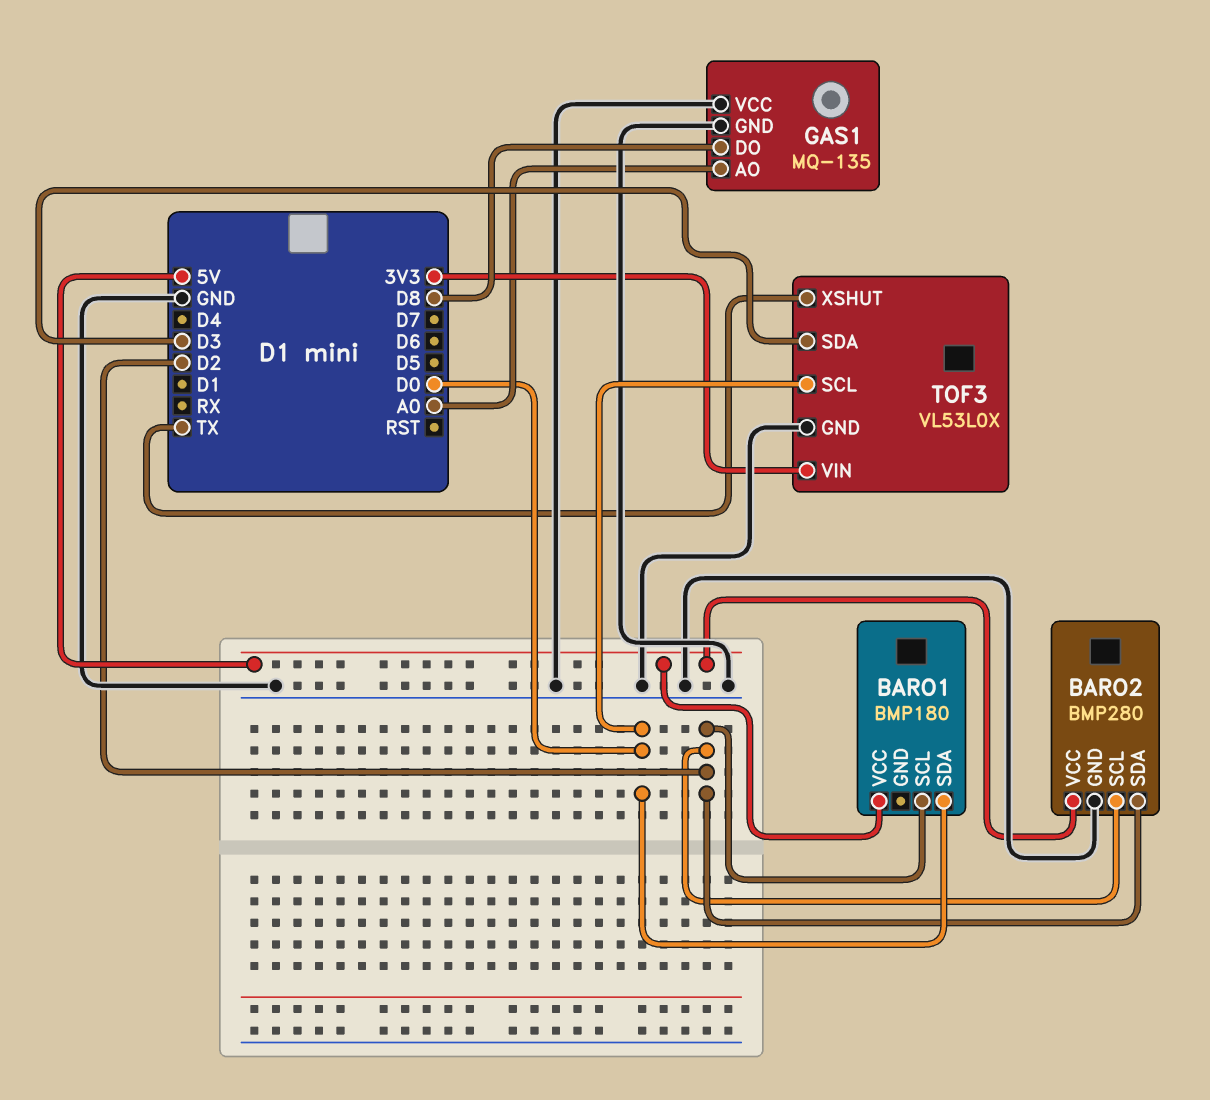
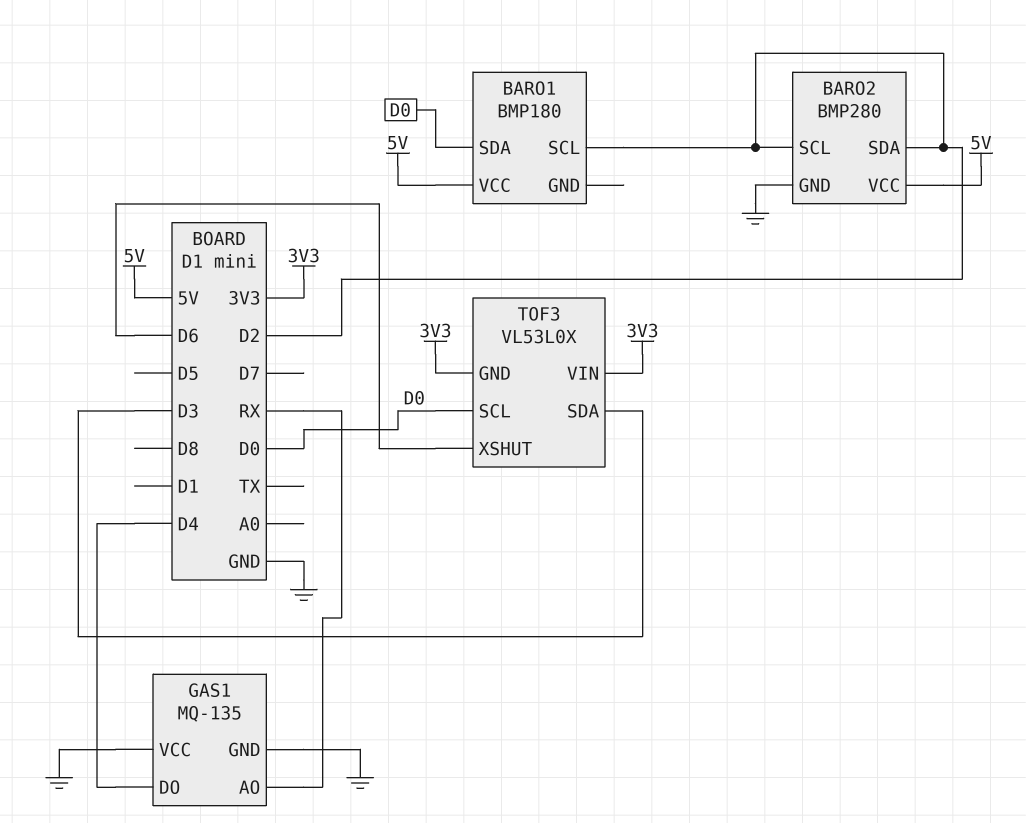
GAS1 pin AO: A0 -> RX
GAS1 pin DO: D8 -> D4
TOF3 pin GND: GND -> 3V3
TOF3 pin XSHUT: TX -> D6

